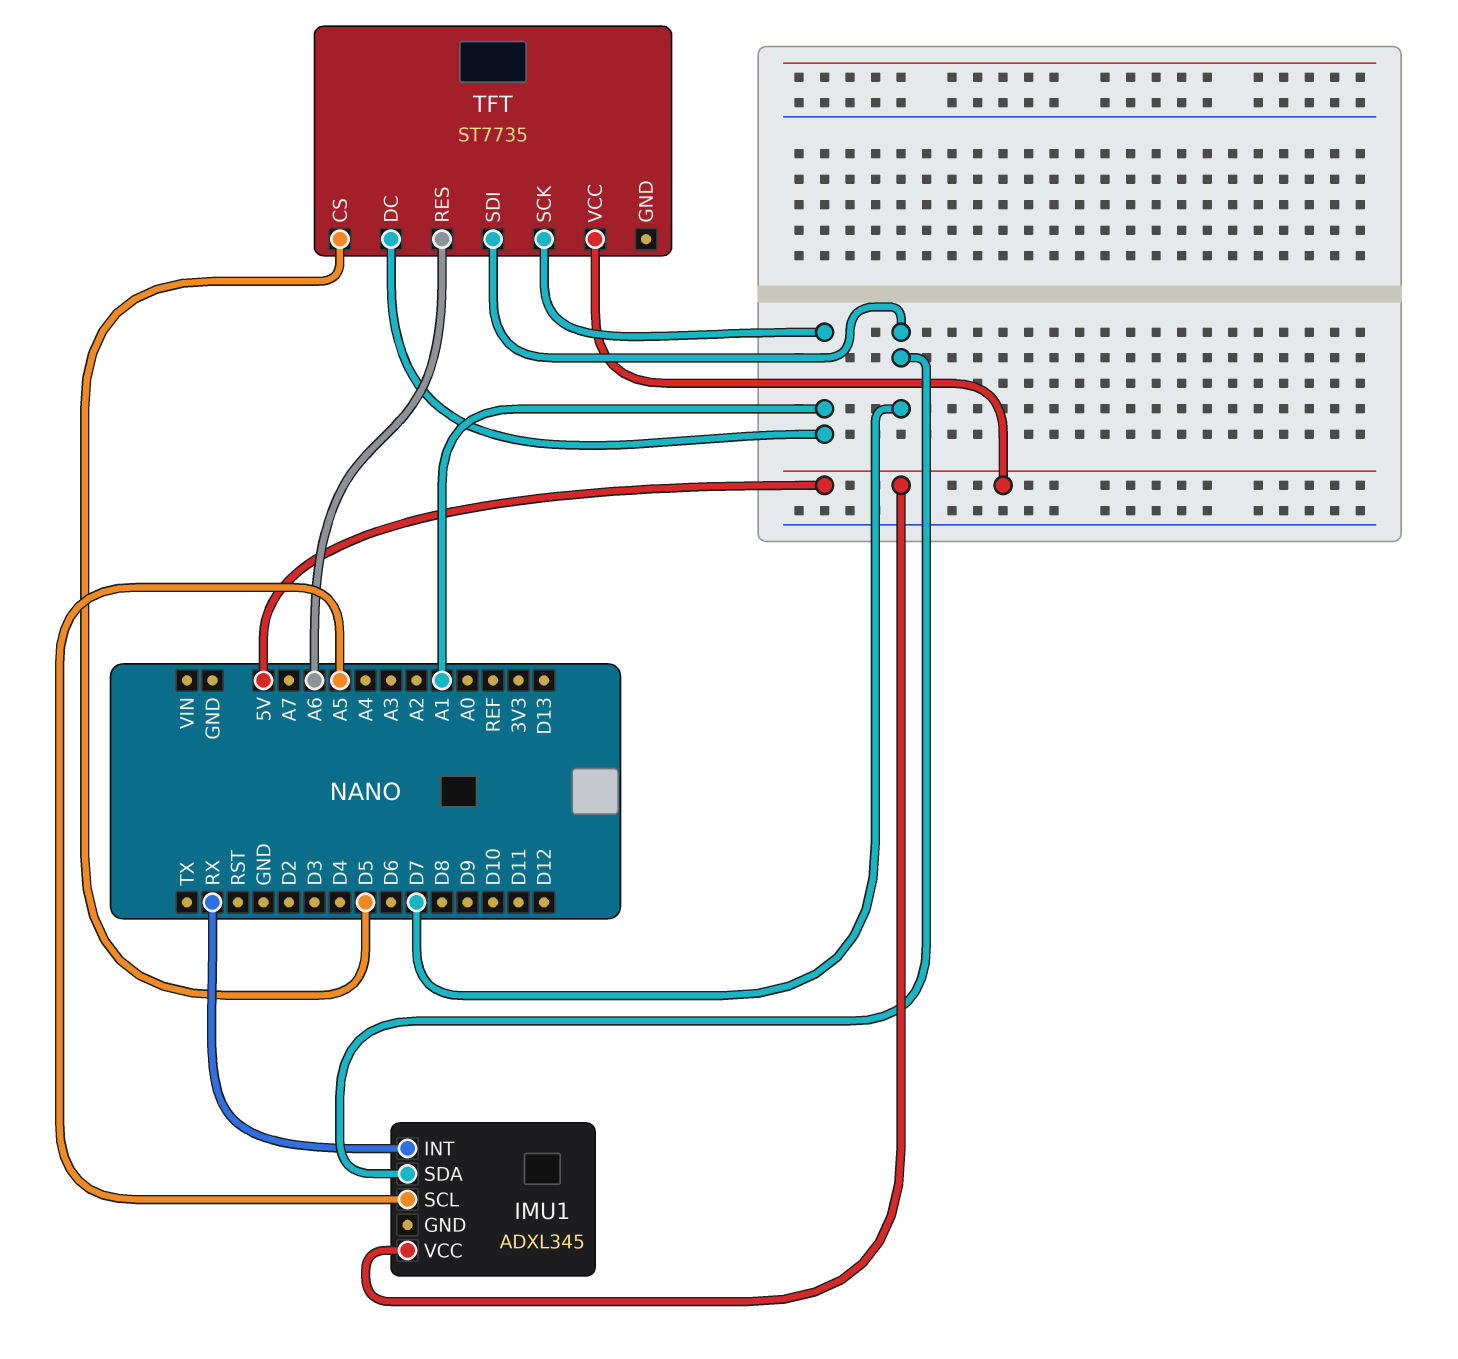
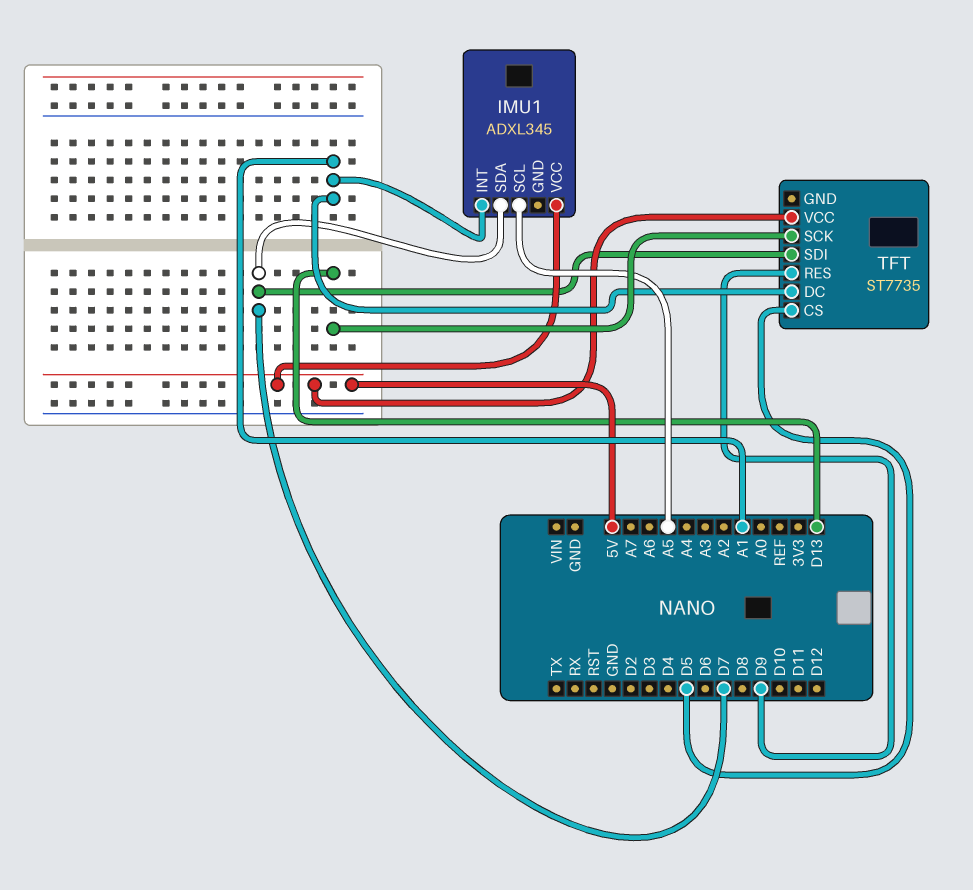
IMU1 pin INT: RX -> A1
TFT pin RES: A6 -> D9
TFT pin SCK: A1 -> D13

